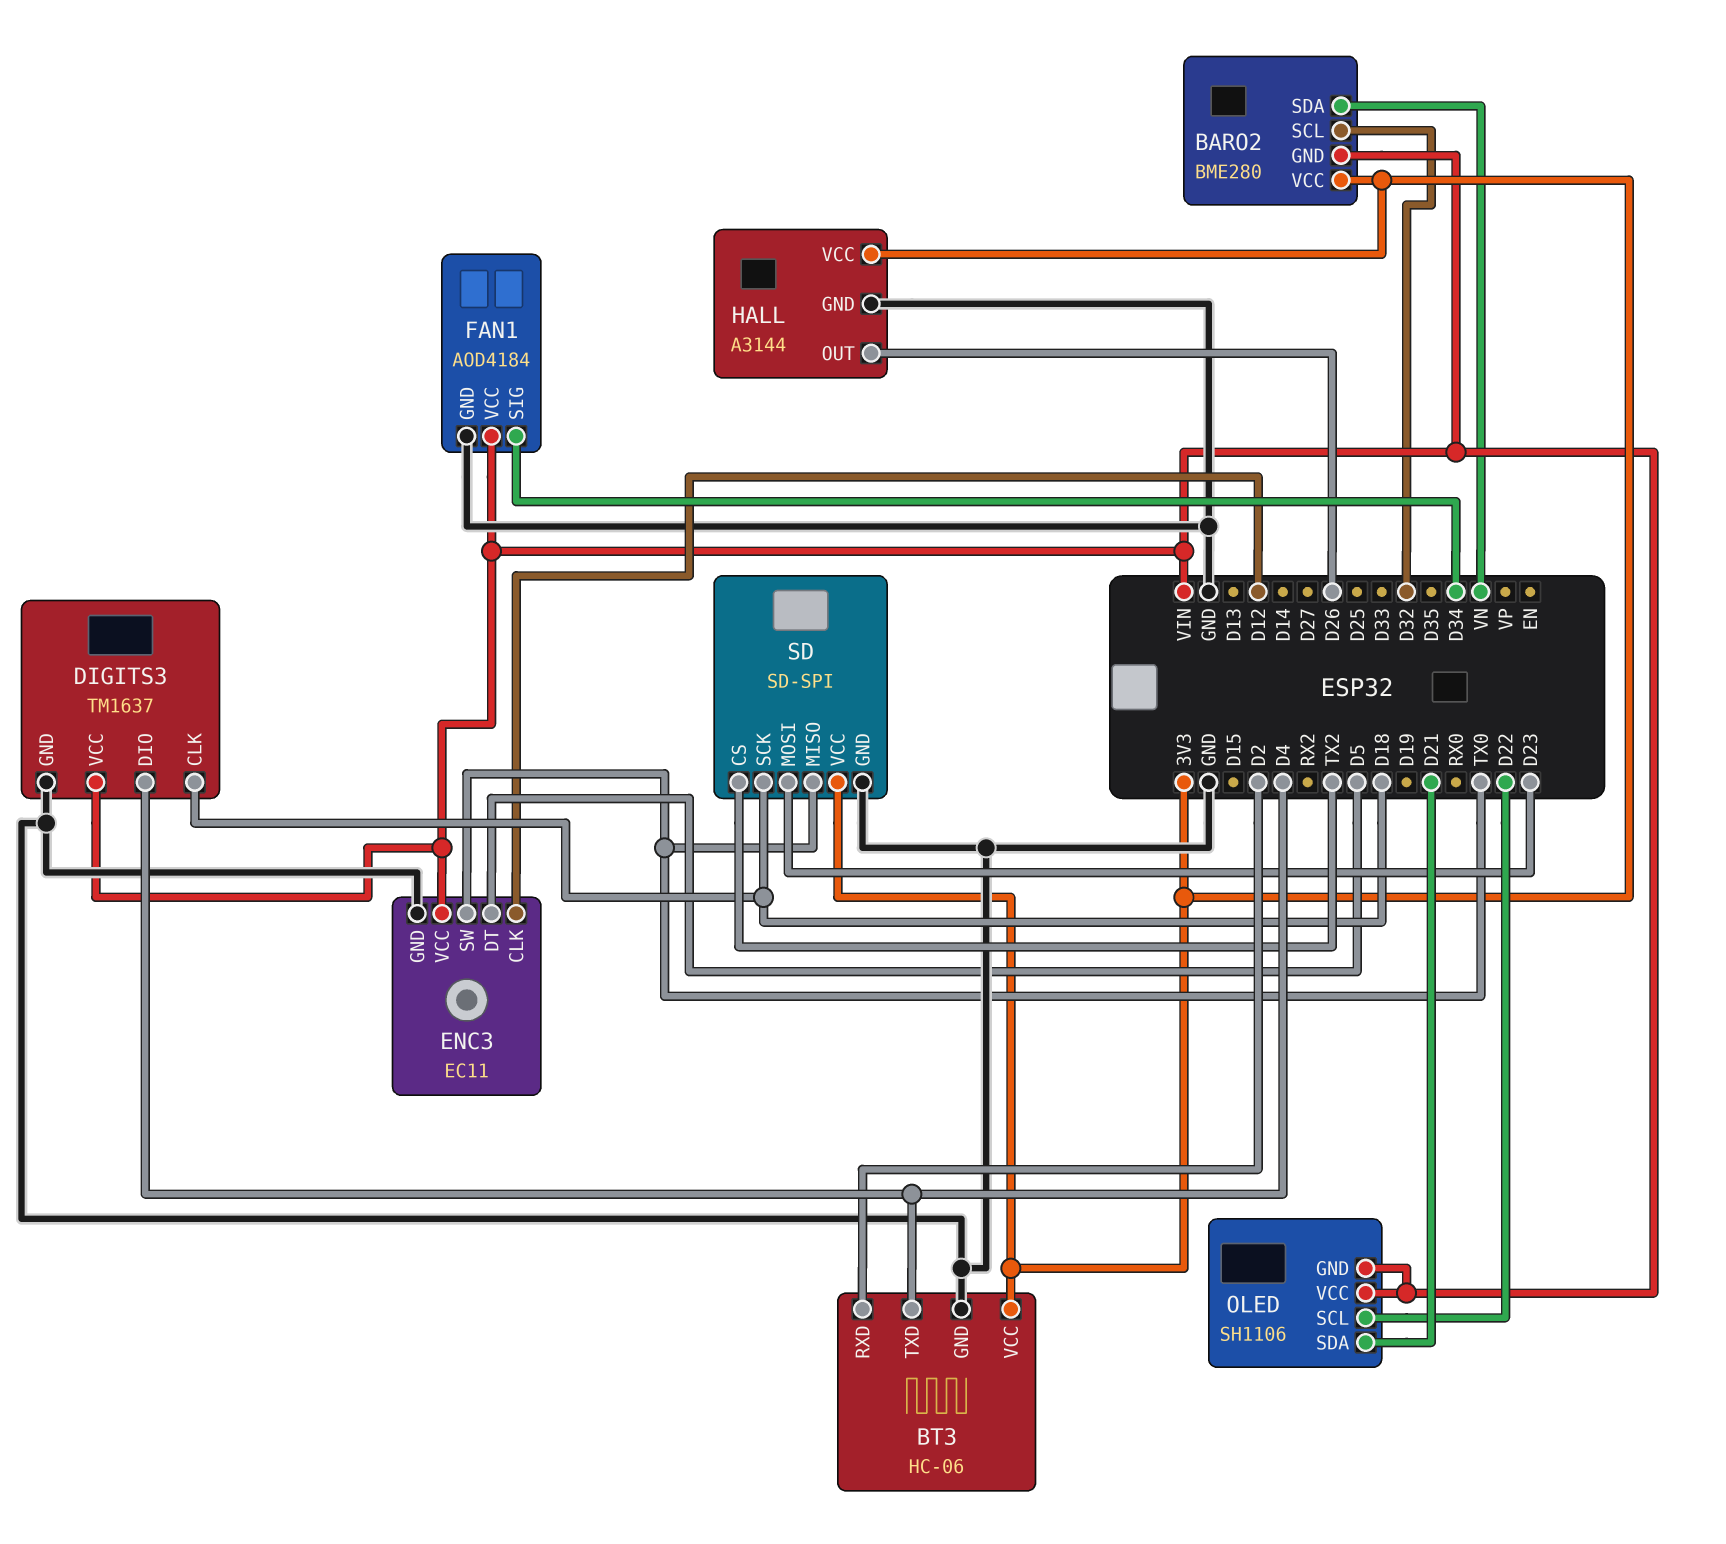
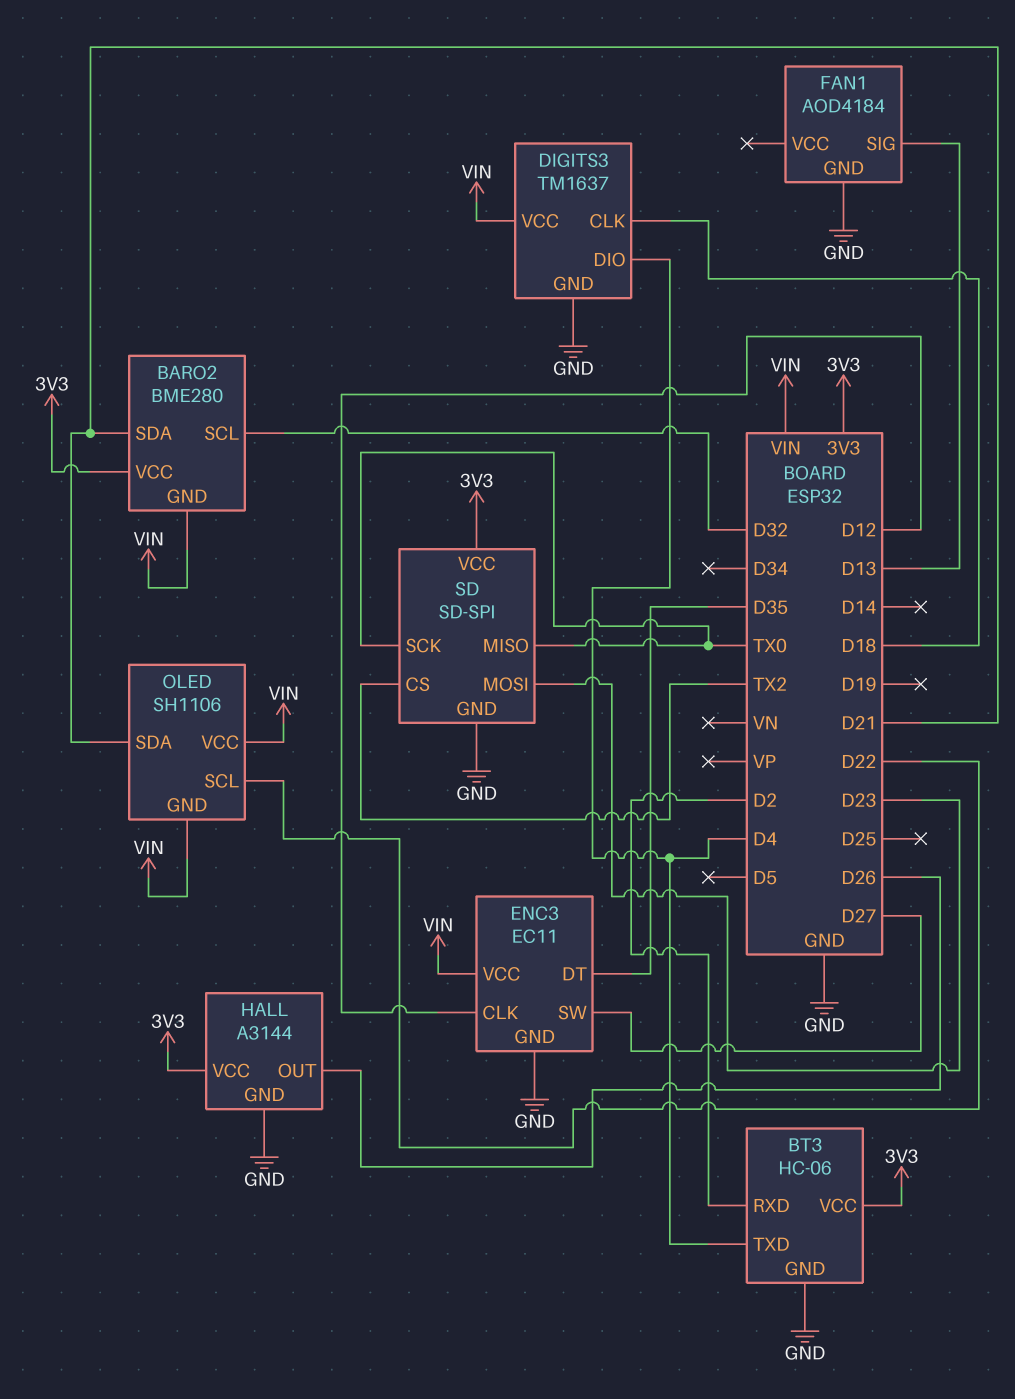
BARO2 pin SDA: VN -> D21
ENC3 pin DT: D5 -> D35
ENC3 pin SW: TX0 -> D27
FAN1 pin SIG: D34 -> D13
FAN1 pin VCC: VIN -> none
SD pin SCK: D18 -> TX0

